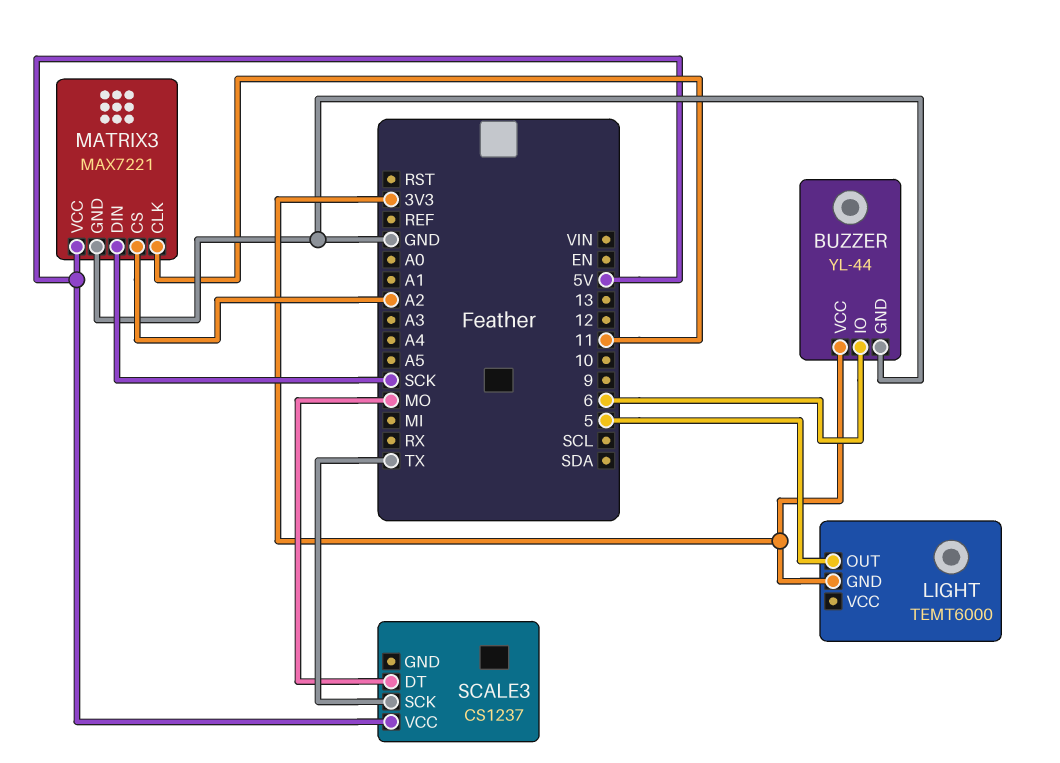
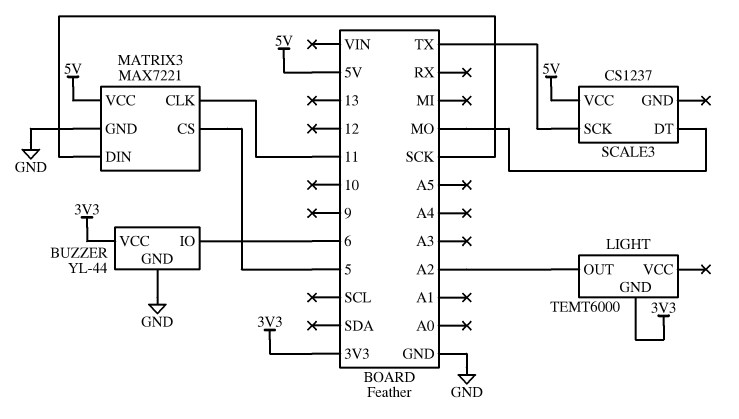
LIGHT pin OUT: 5 -> A2
MATRIX3 pin CS: A2 -> 5

